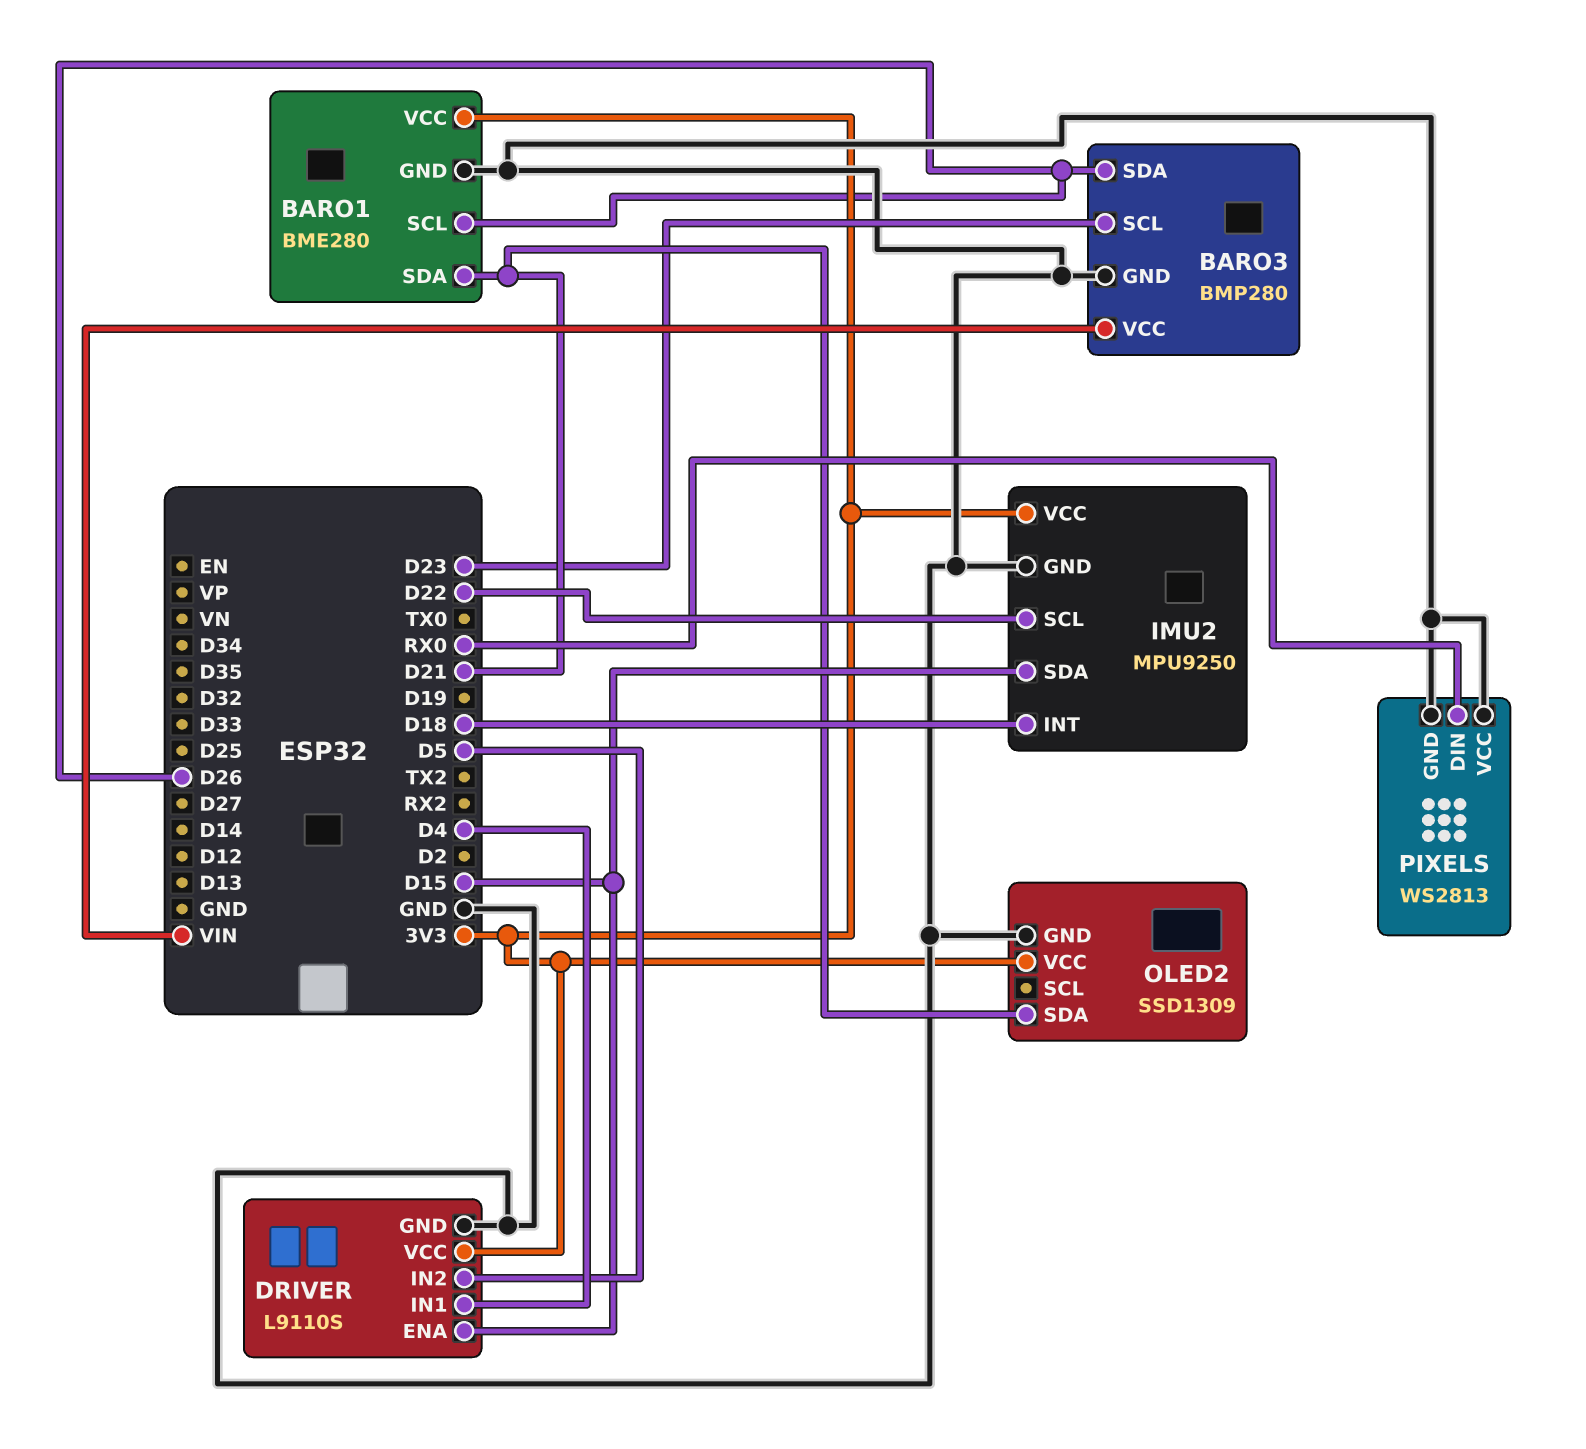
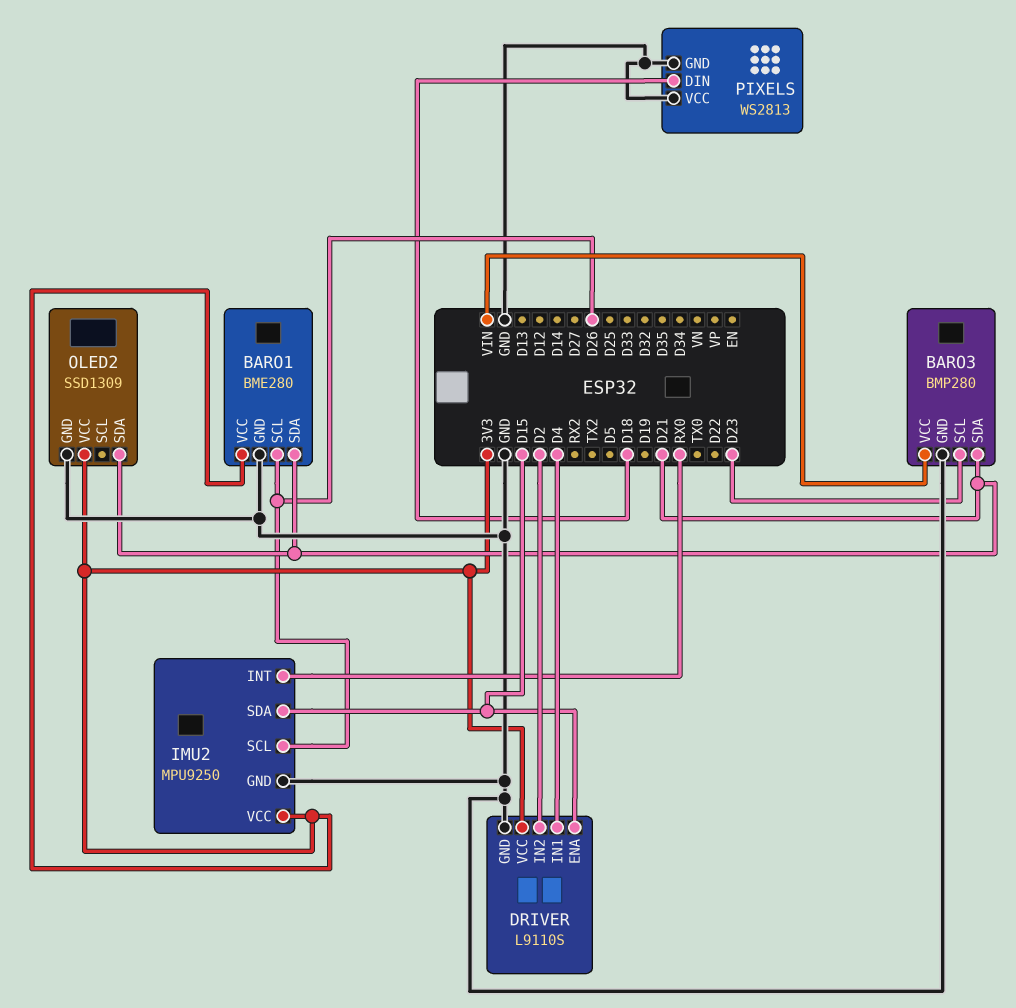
BARO3 pin SDA: D26 -> D21
DRIVER pin IN2: D5 -> D2
IMU2 pin INT: D18 -> RX0
IMU2 pin SCL: D22 -> D26
PIXELS pin DIN: RX0 -> D18

